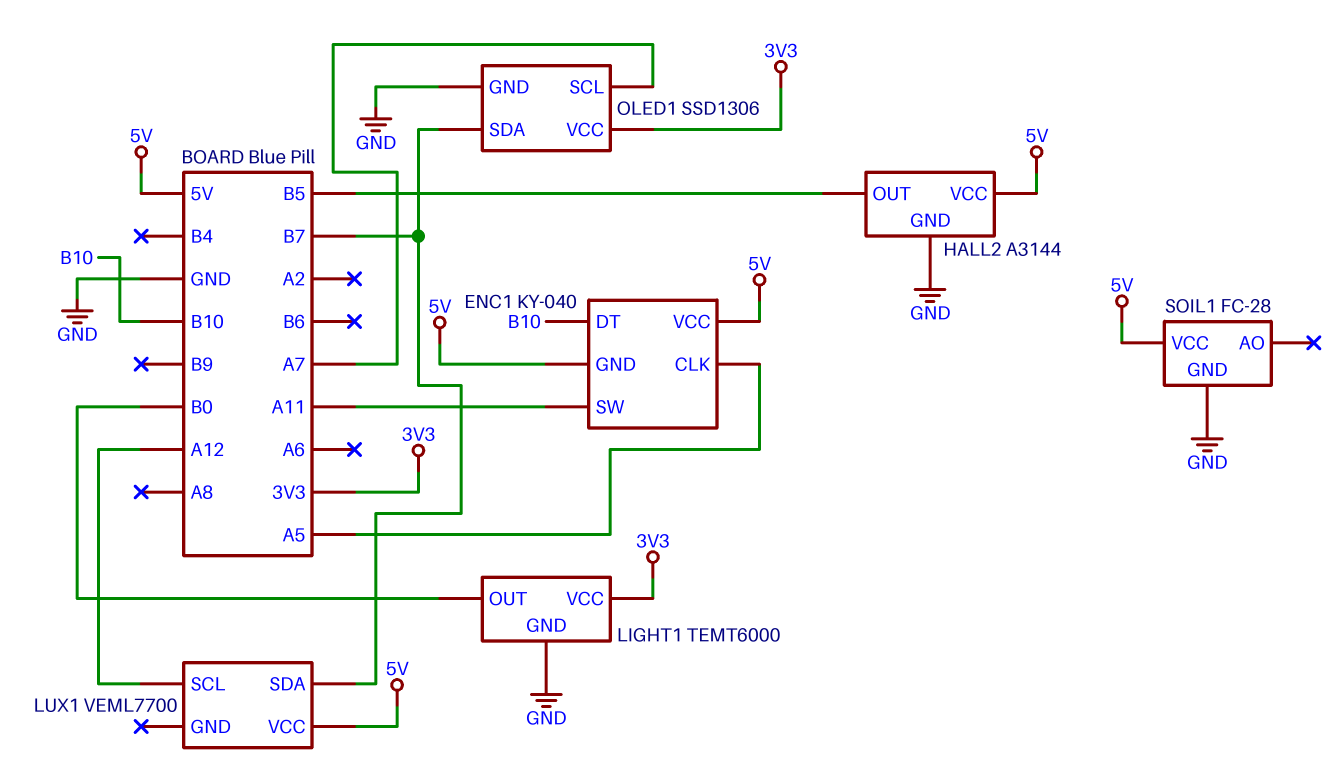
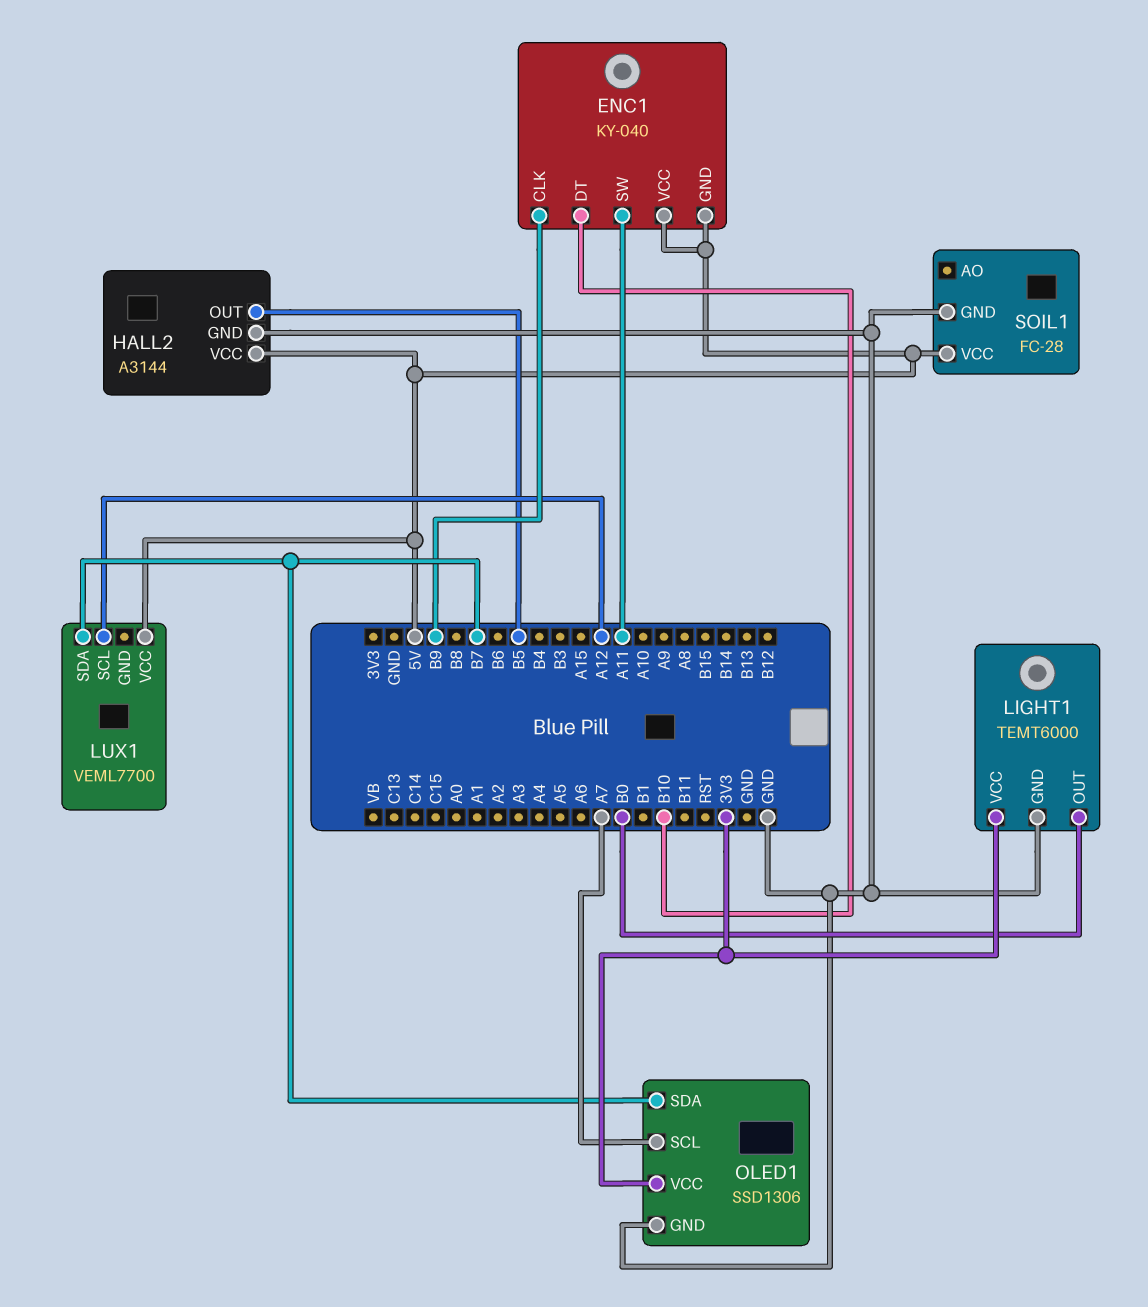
ENC1 pin CLK: A5 -> B9

